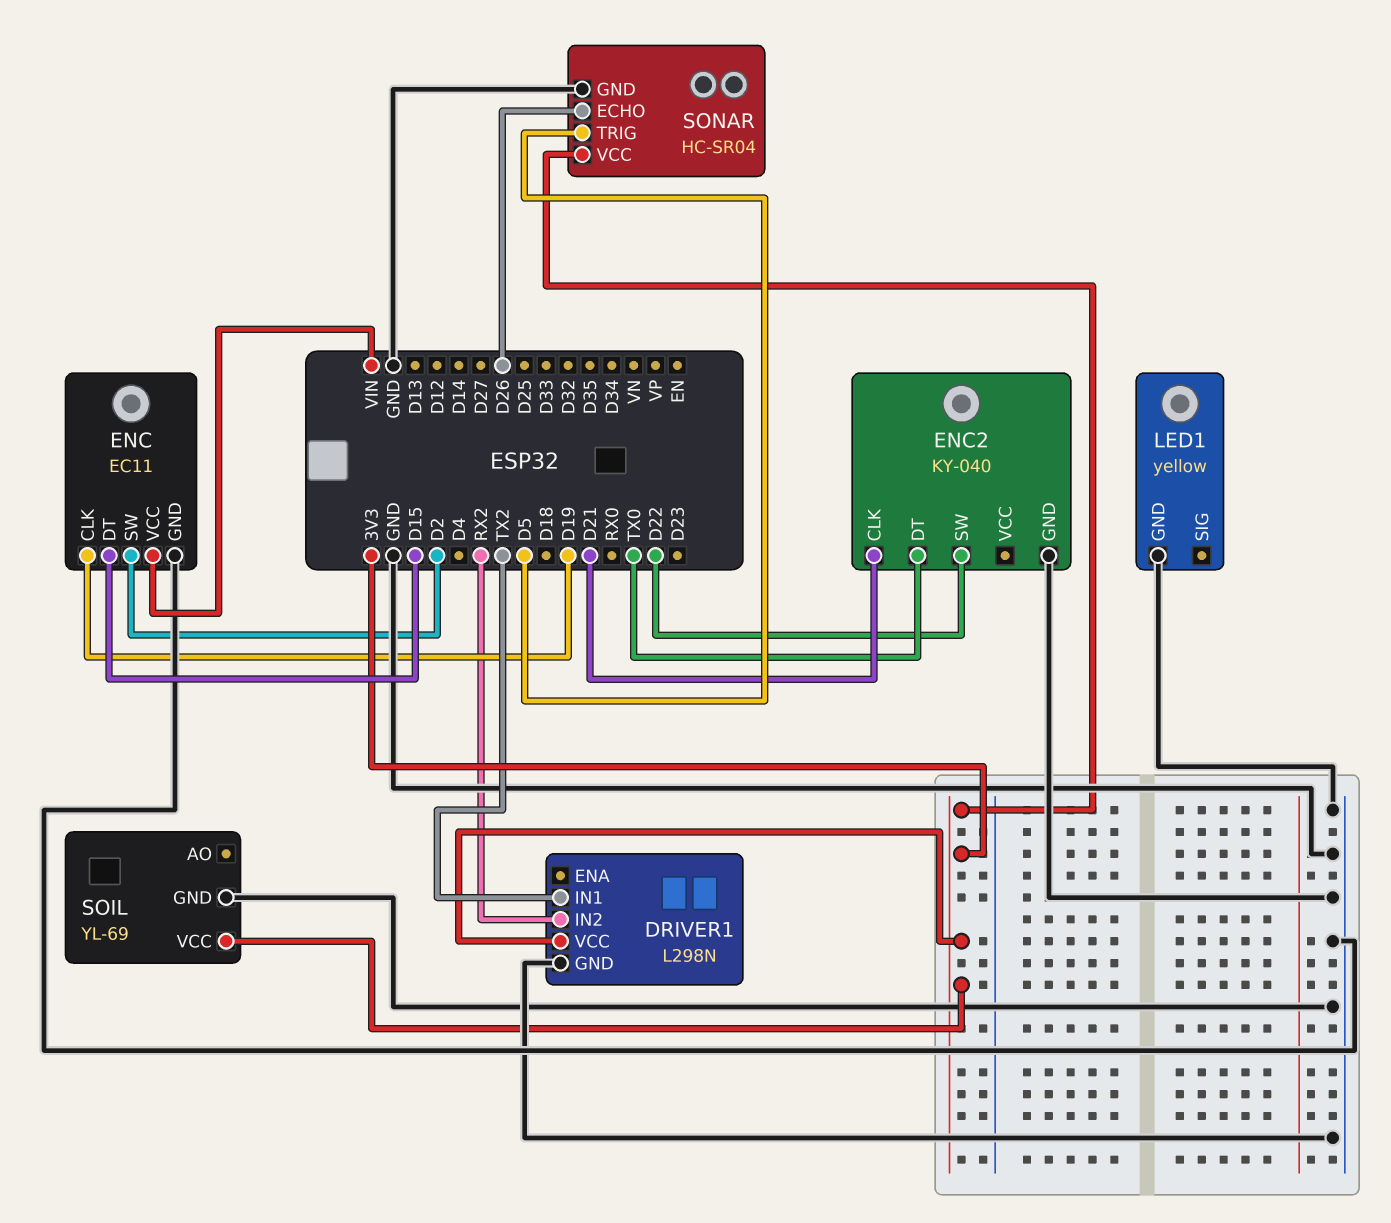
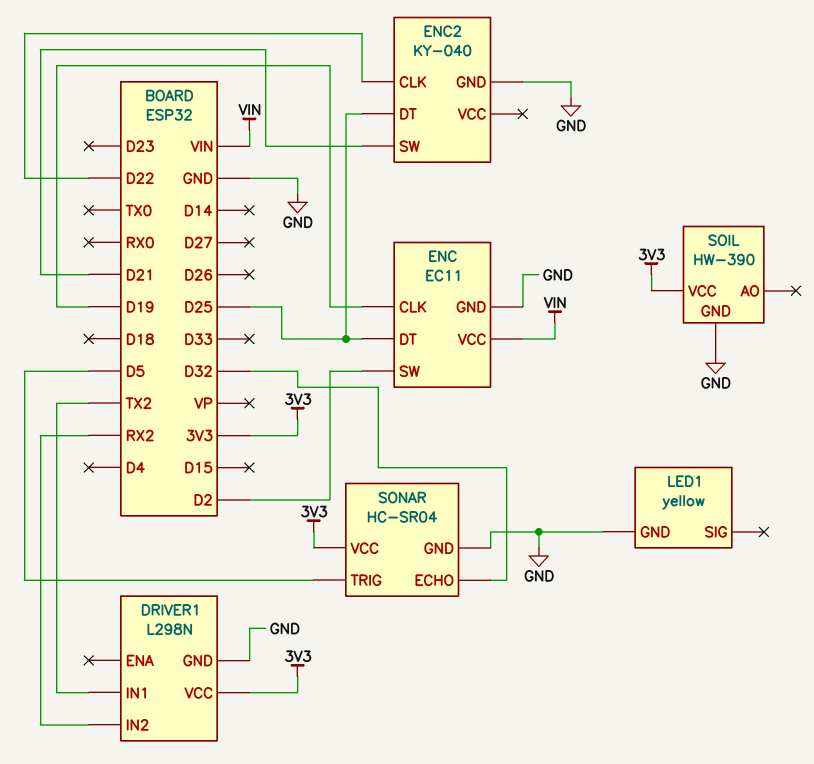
ENC pin DT: D15 -> D25
ENC2 pin CLK: D21 -> D22
ENC2 pin DT: TX0 -> D25
ENC2 pin SW: D22 -> D21
SOIL: YL-69 -> HW-390
SONAR pin ECHO: D26 -> D32

